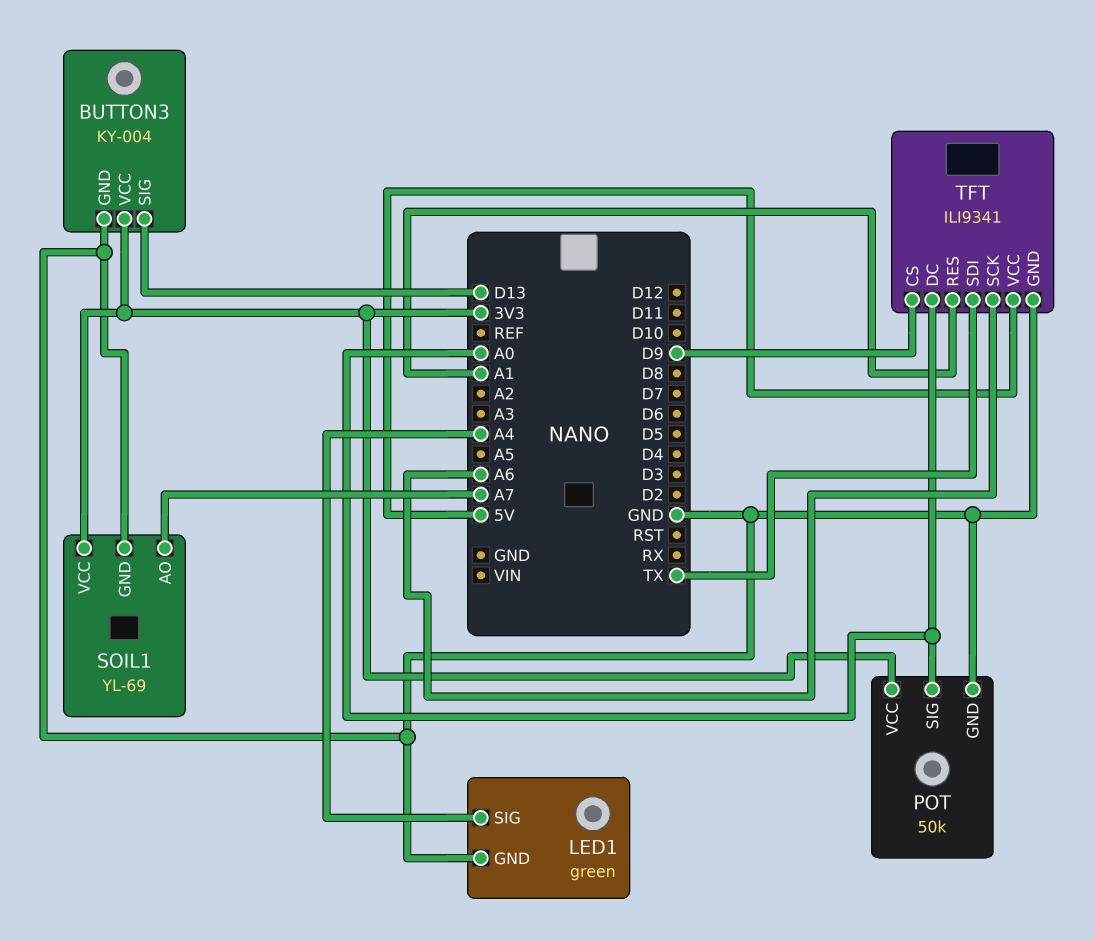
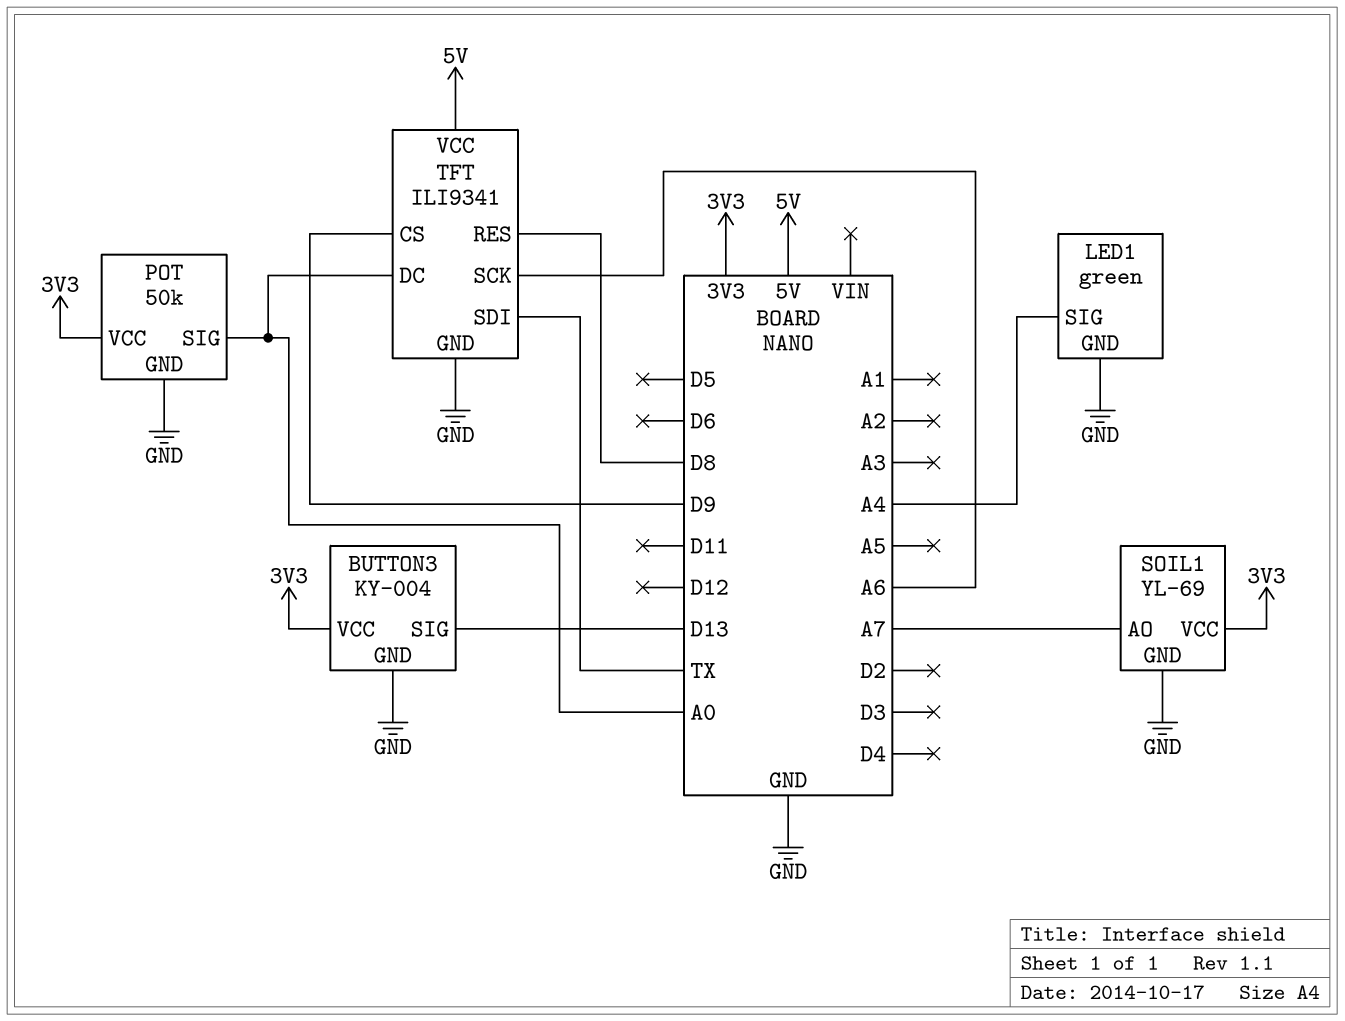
TFT pin RES: A1 -> D8

